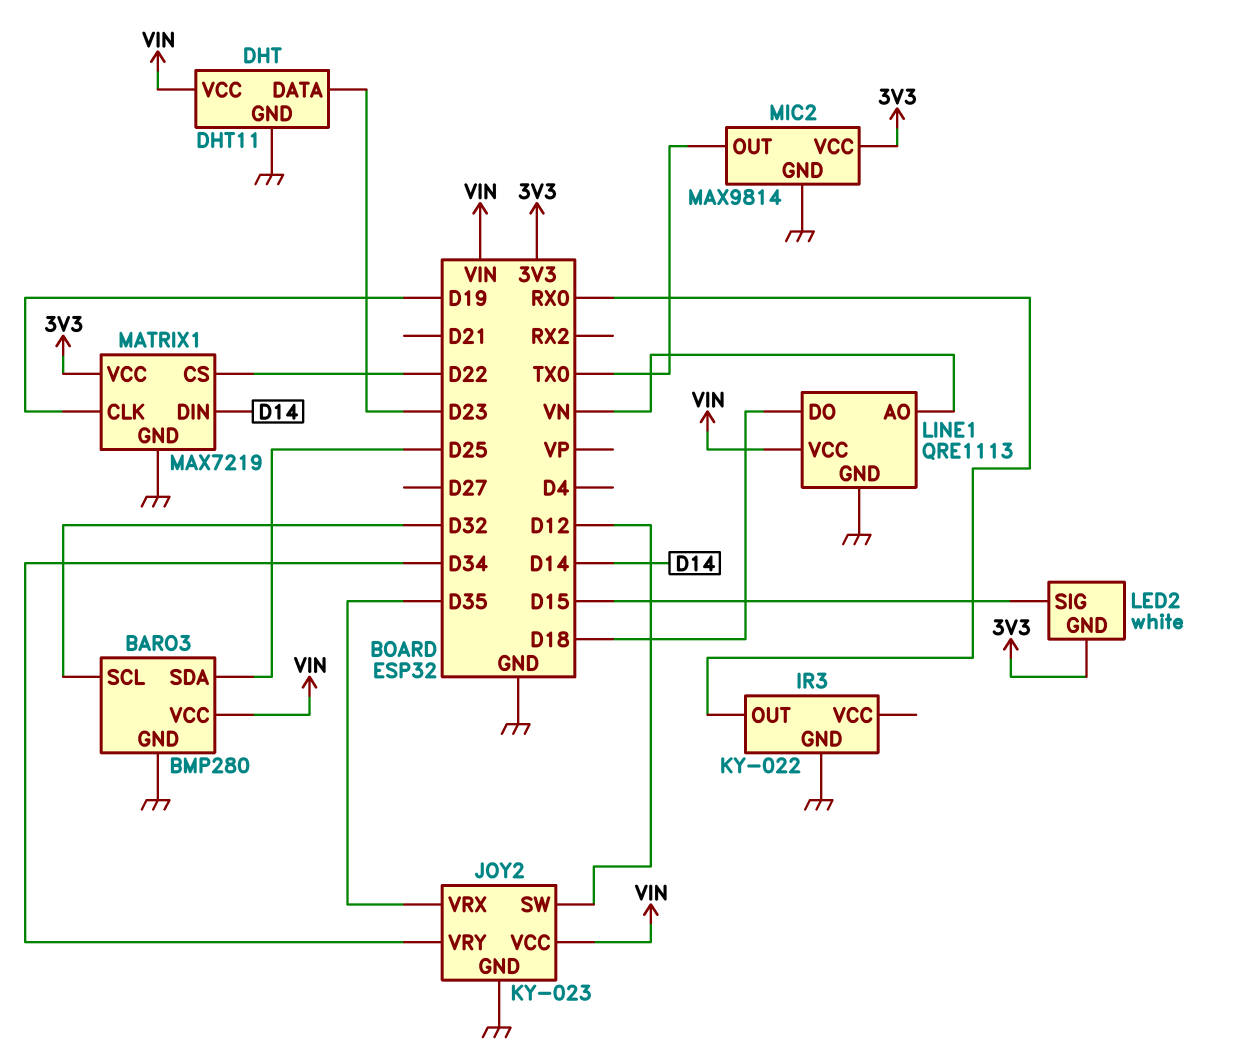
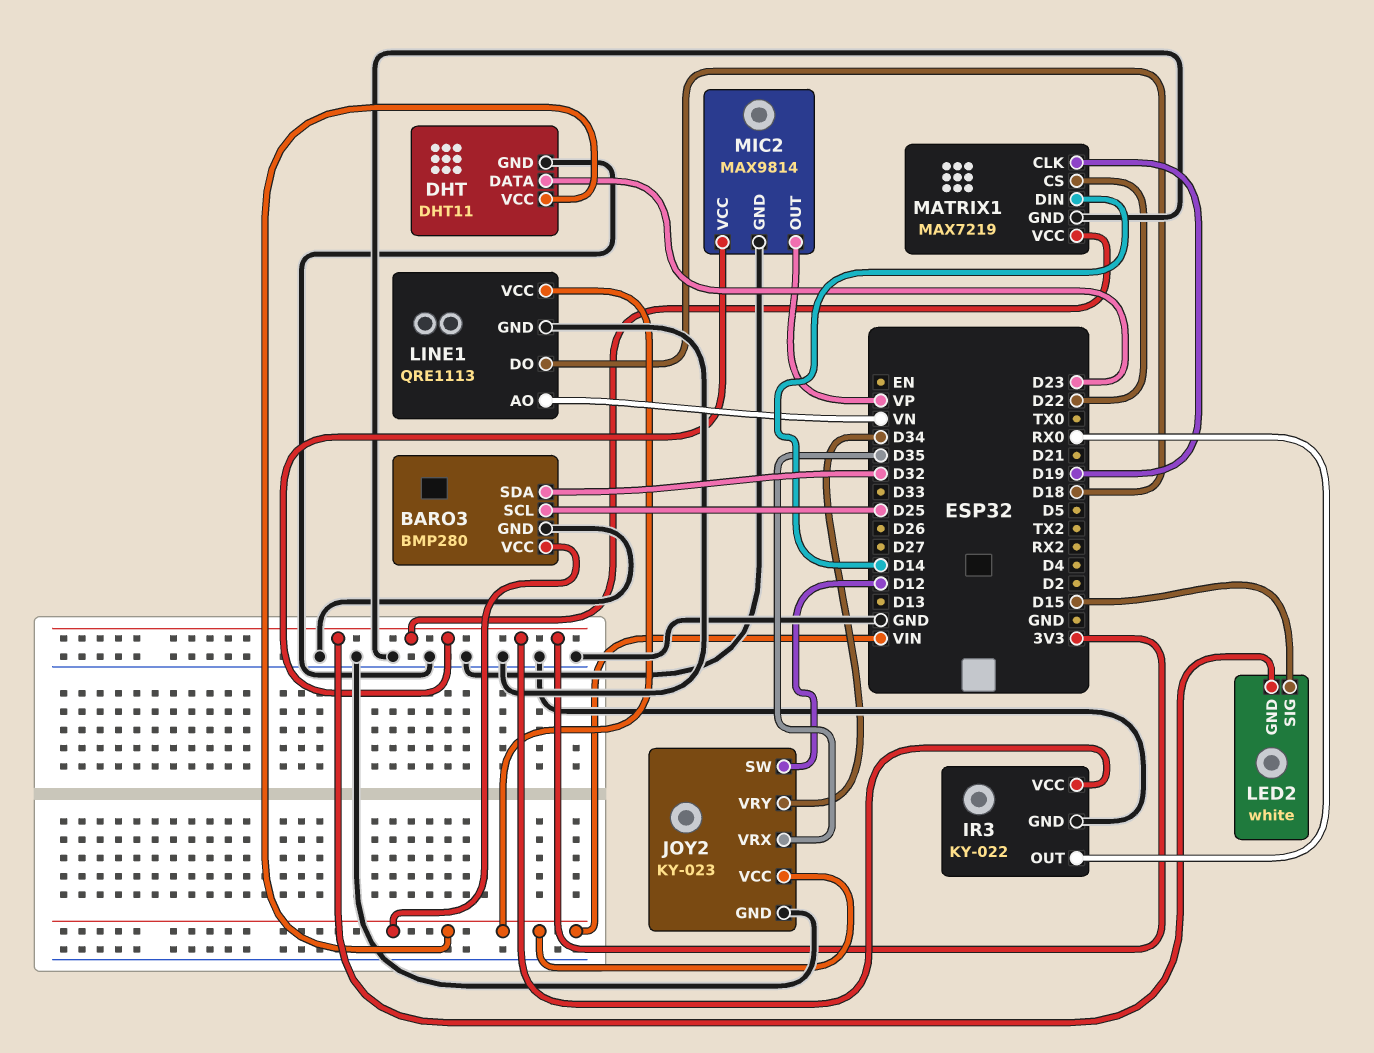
BARO3 pin SCL: D32 -> D25
BARO3 pin SDA: D25 -> D32
IR3 pin VCC: none -> 3V3
MIC2 pin OUT: TX0 -> VP

